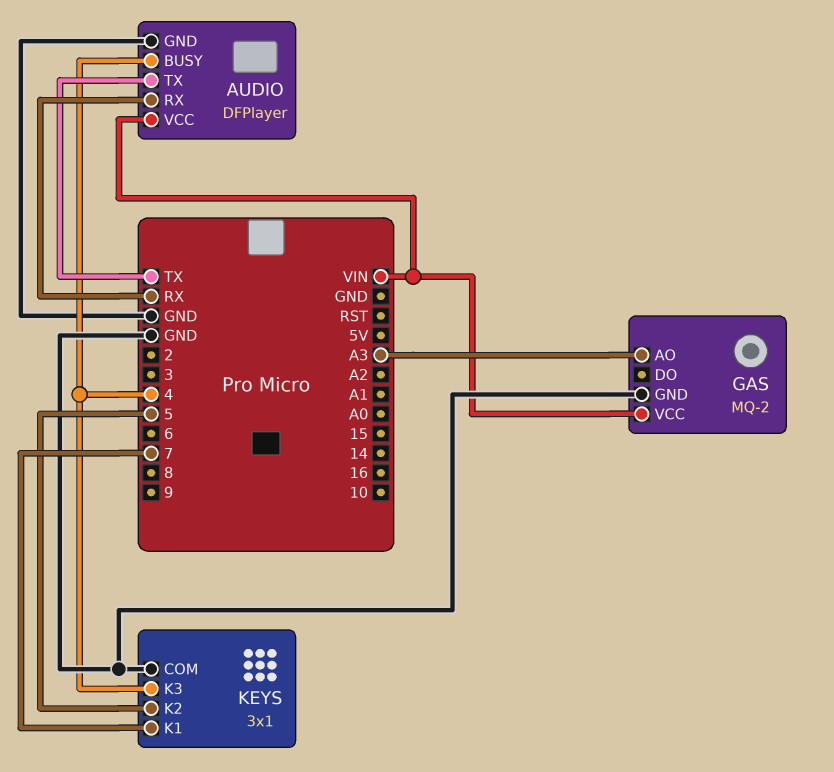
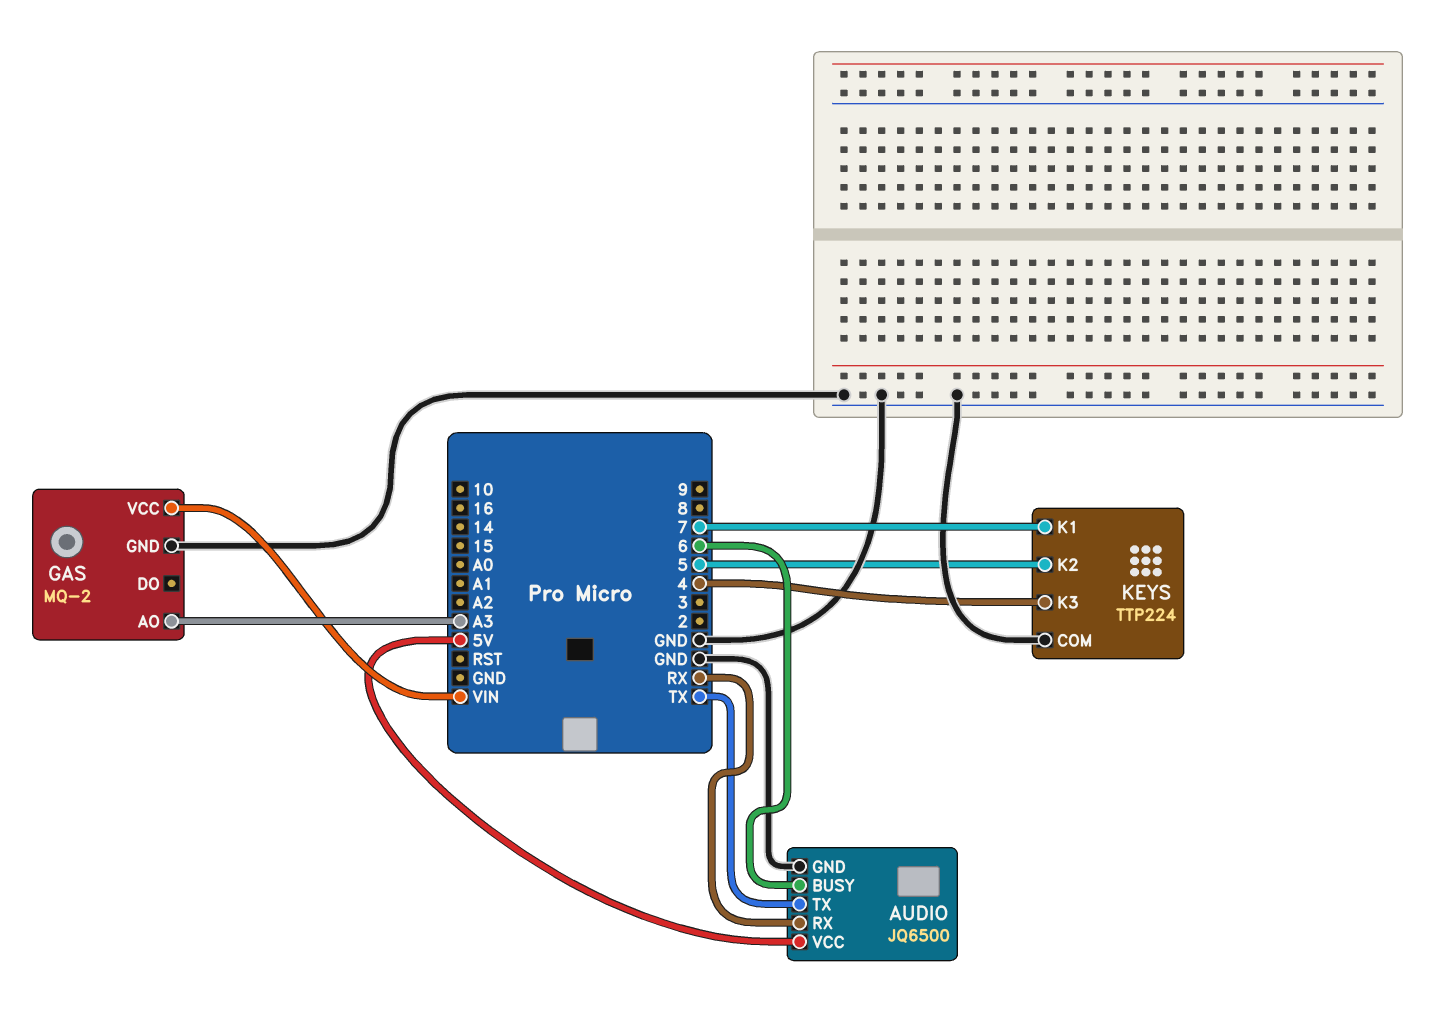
AUDIO: DFPlayer -> JQ6500
AUDIO pin BUSY: 4 -> 6
AUDIO pin VCC: VIN -> 5V
KEYS: 3x1 -> TTP224

